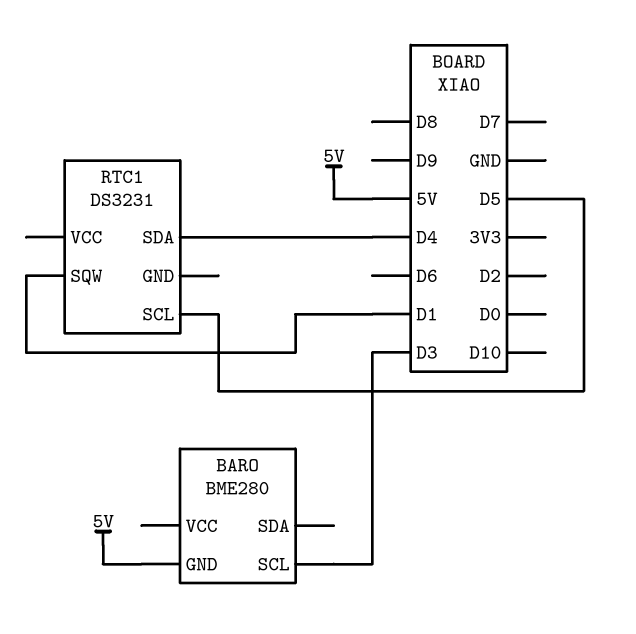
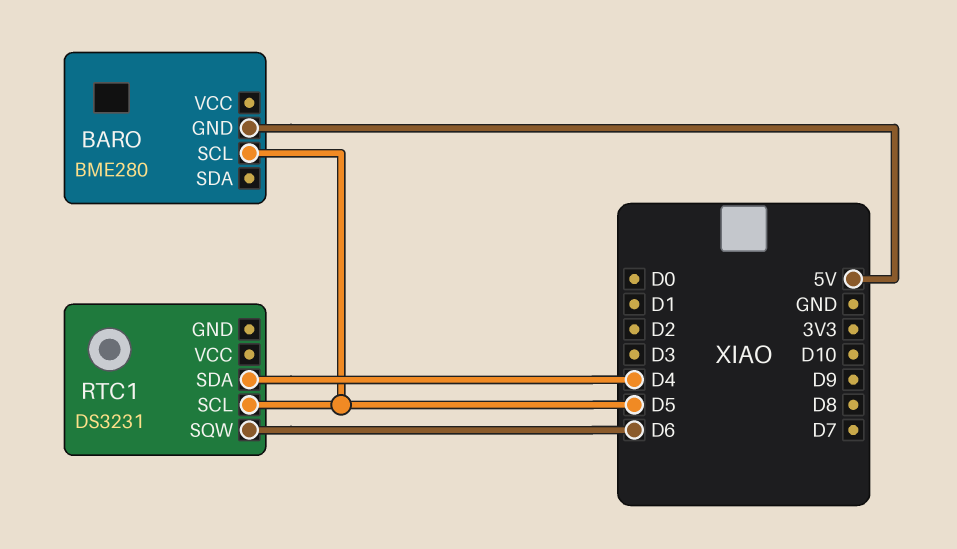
BARO pin SCL: D3 -> D5
RTC1 pin SQW: D1 -> D6

